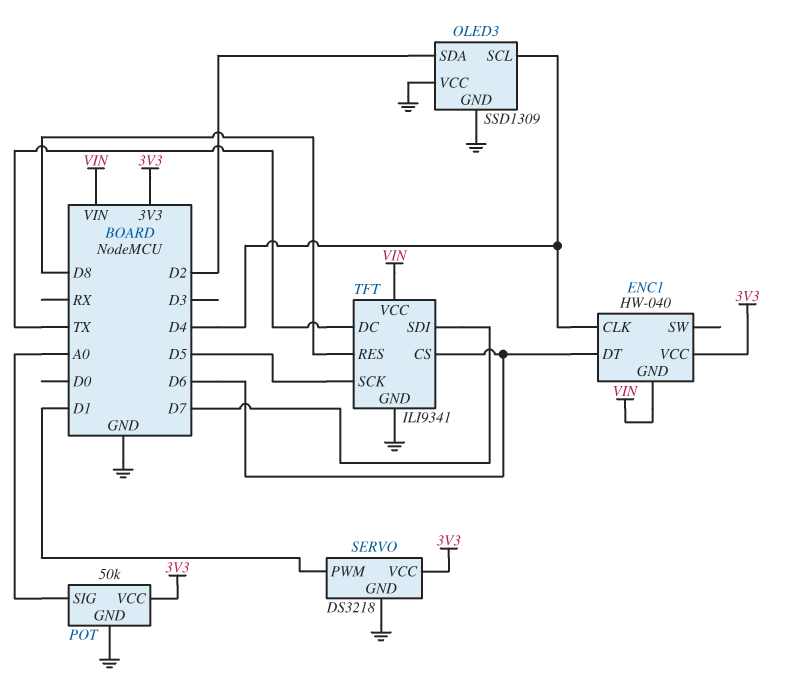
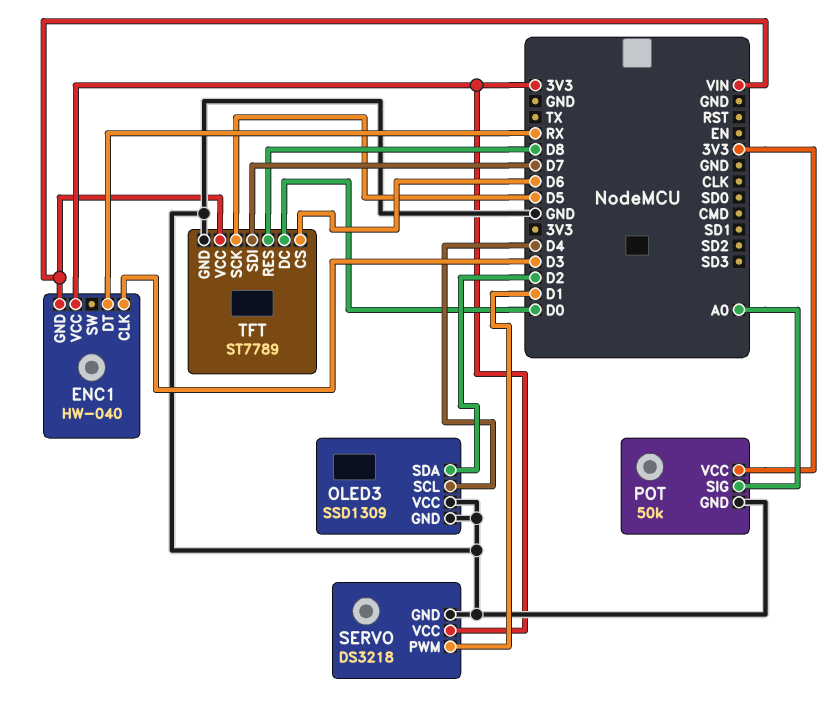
ENC1 pin CLK: D4 -> D3
ENC1 pin DT: D6 -> RX
TFT: ILI9341 -> ST7789
TFT pin DC: TX -> D0

